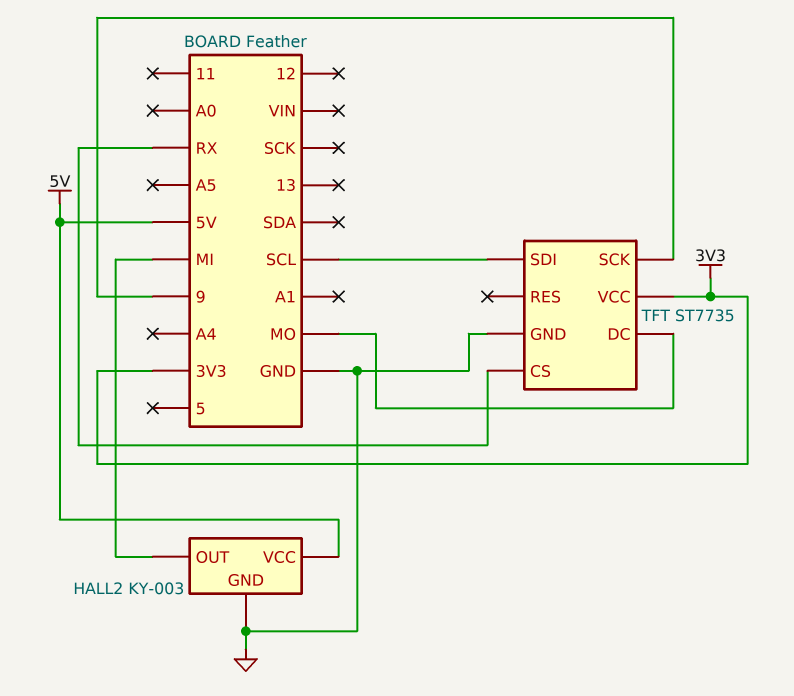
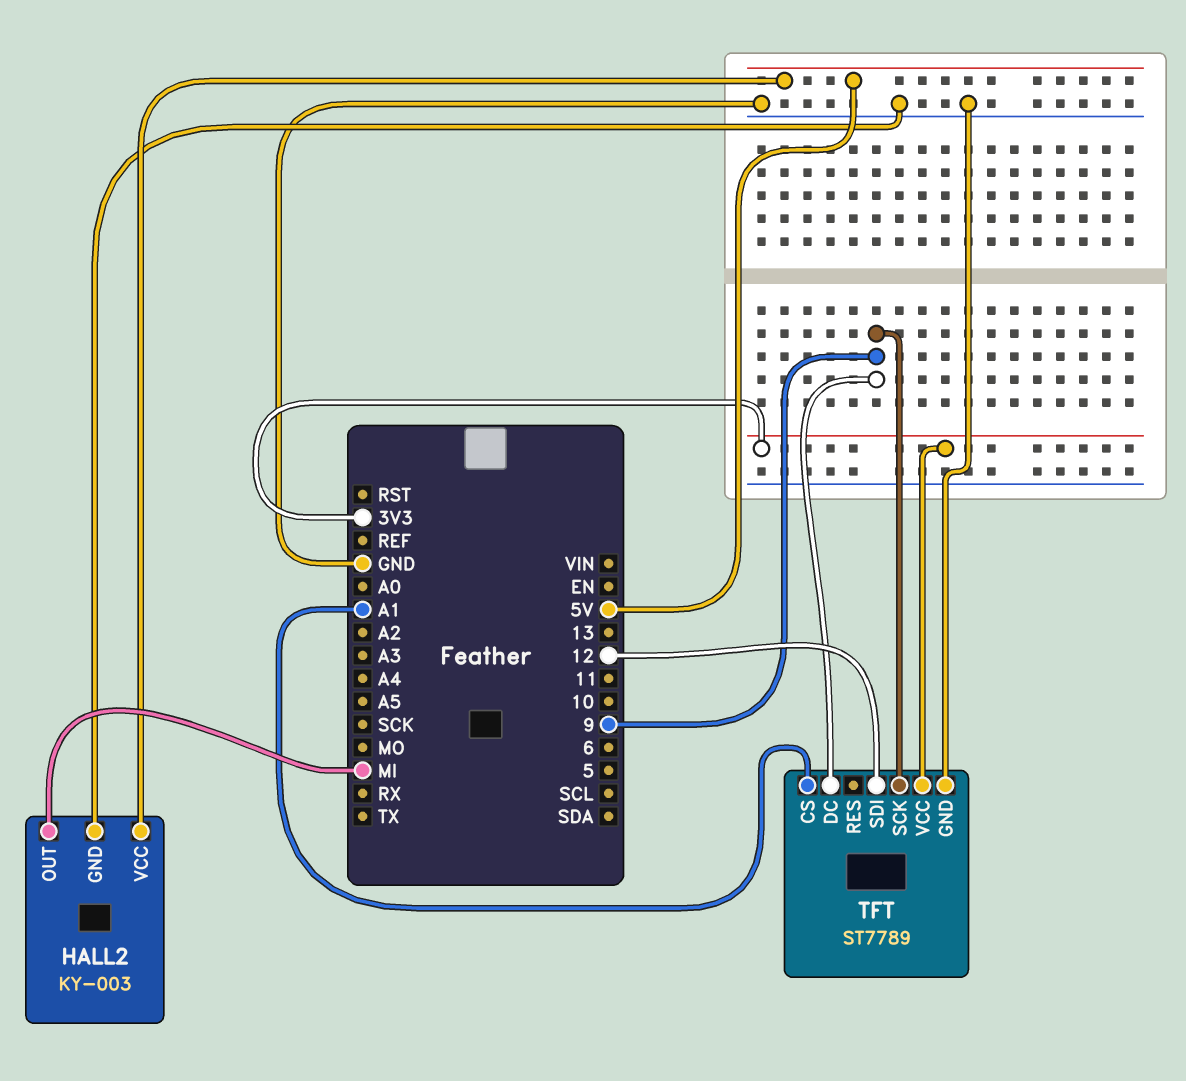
TFT: ST7735 -> ST7789
TFT pin CS: RX -> A1
TFT pin DC: MO -> 9
TFT pin SDI: SCL -> 12

